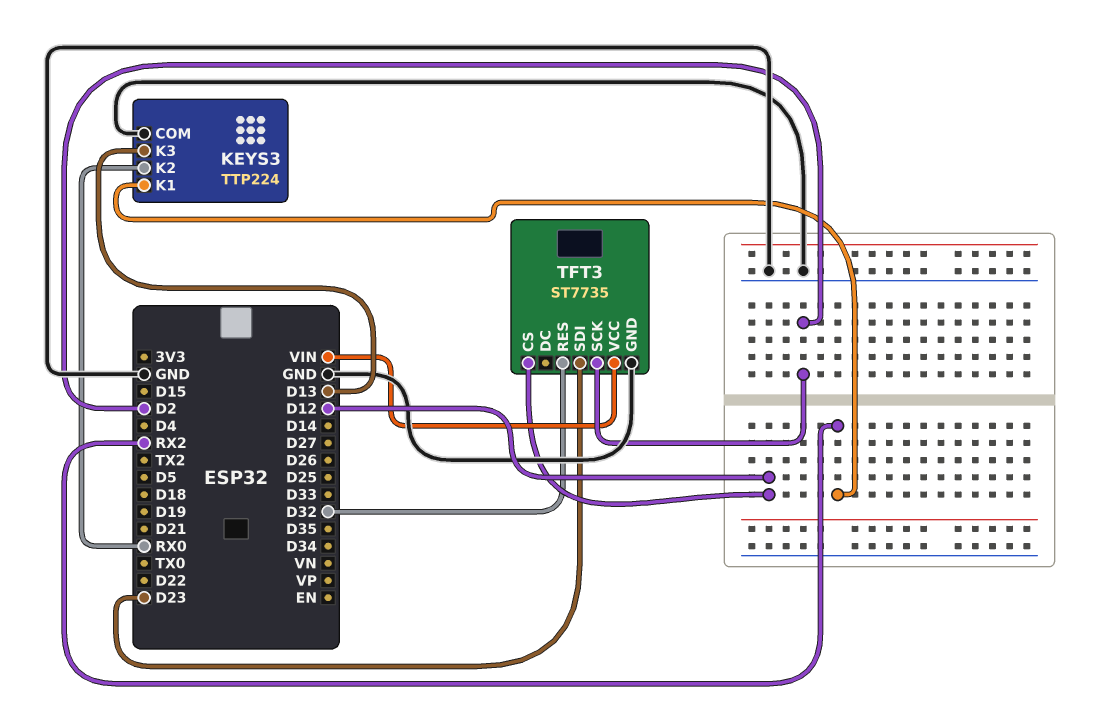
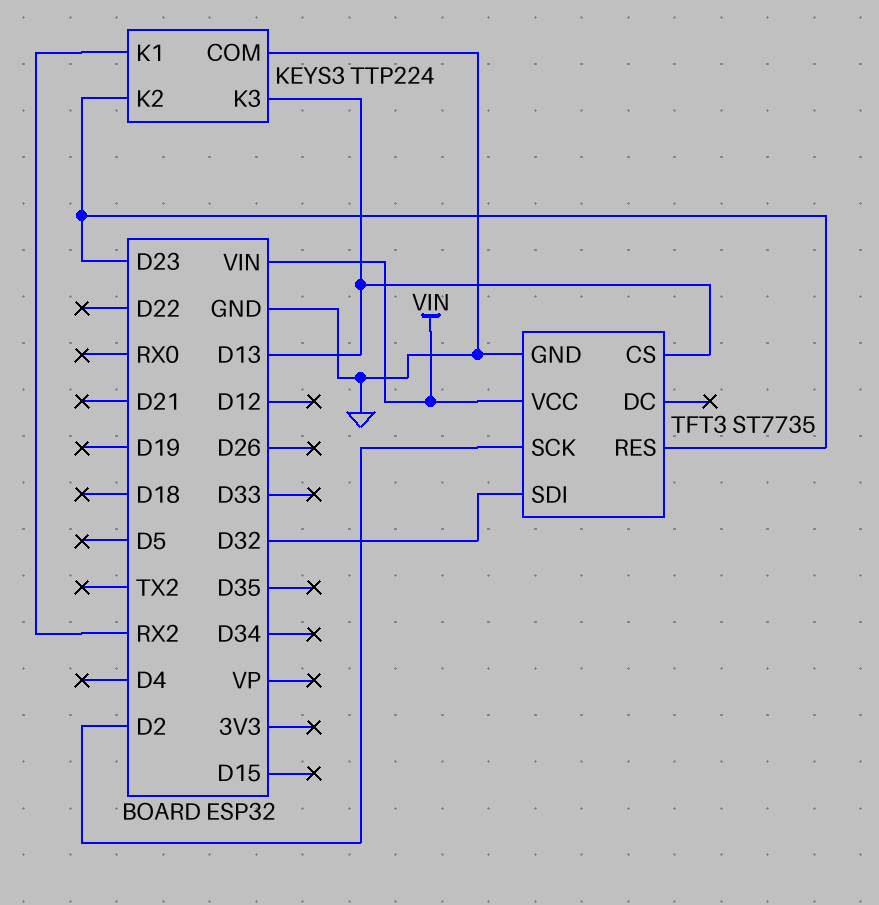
KEYS3 pin K2: RX0 -> D23
TFT3 pin CS: D12 -> D13
TFT3 pin RES: D32 -> D23
TFT3 pin SDI: D23 -> D32

